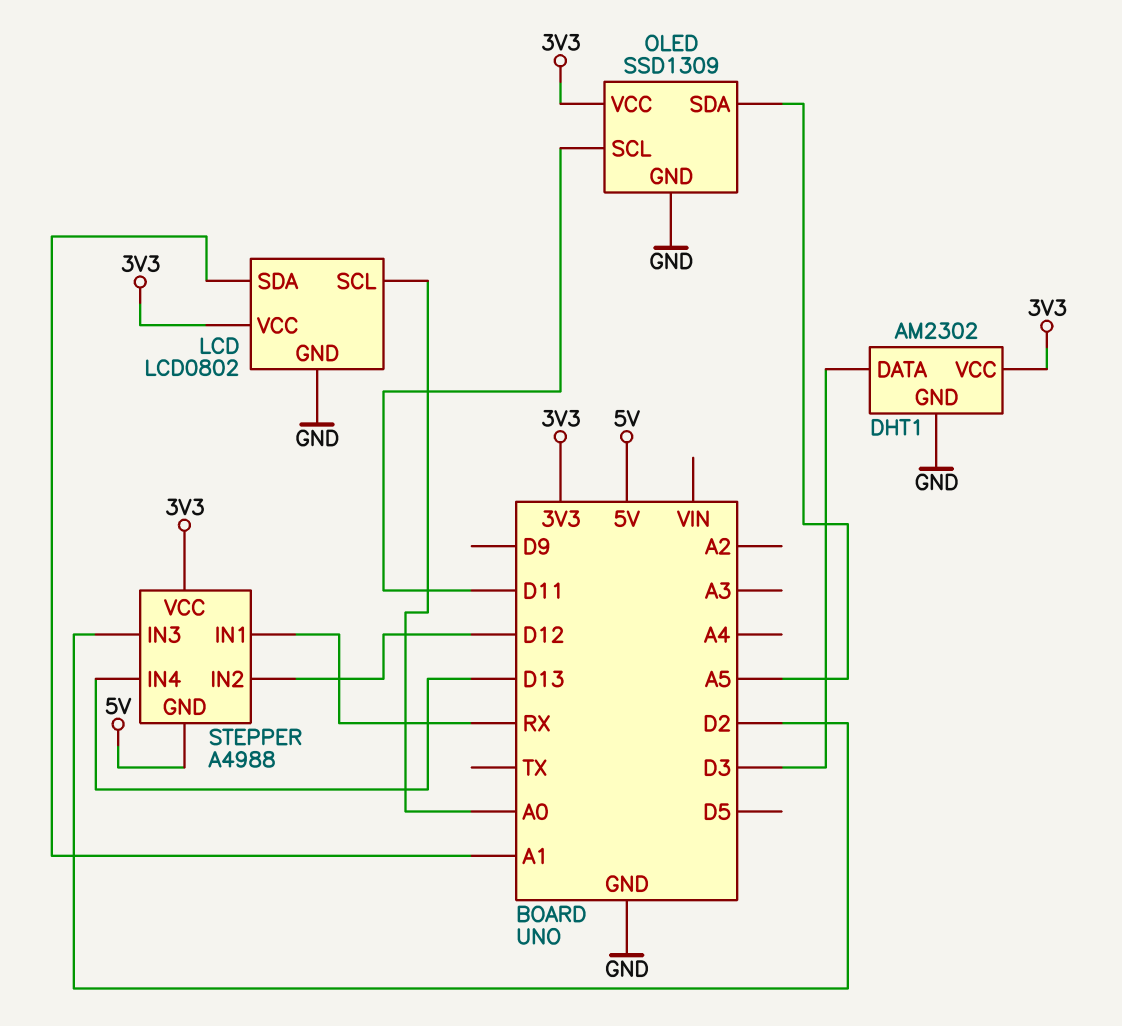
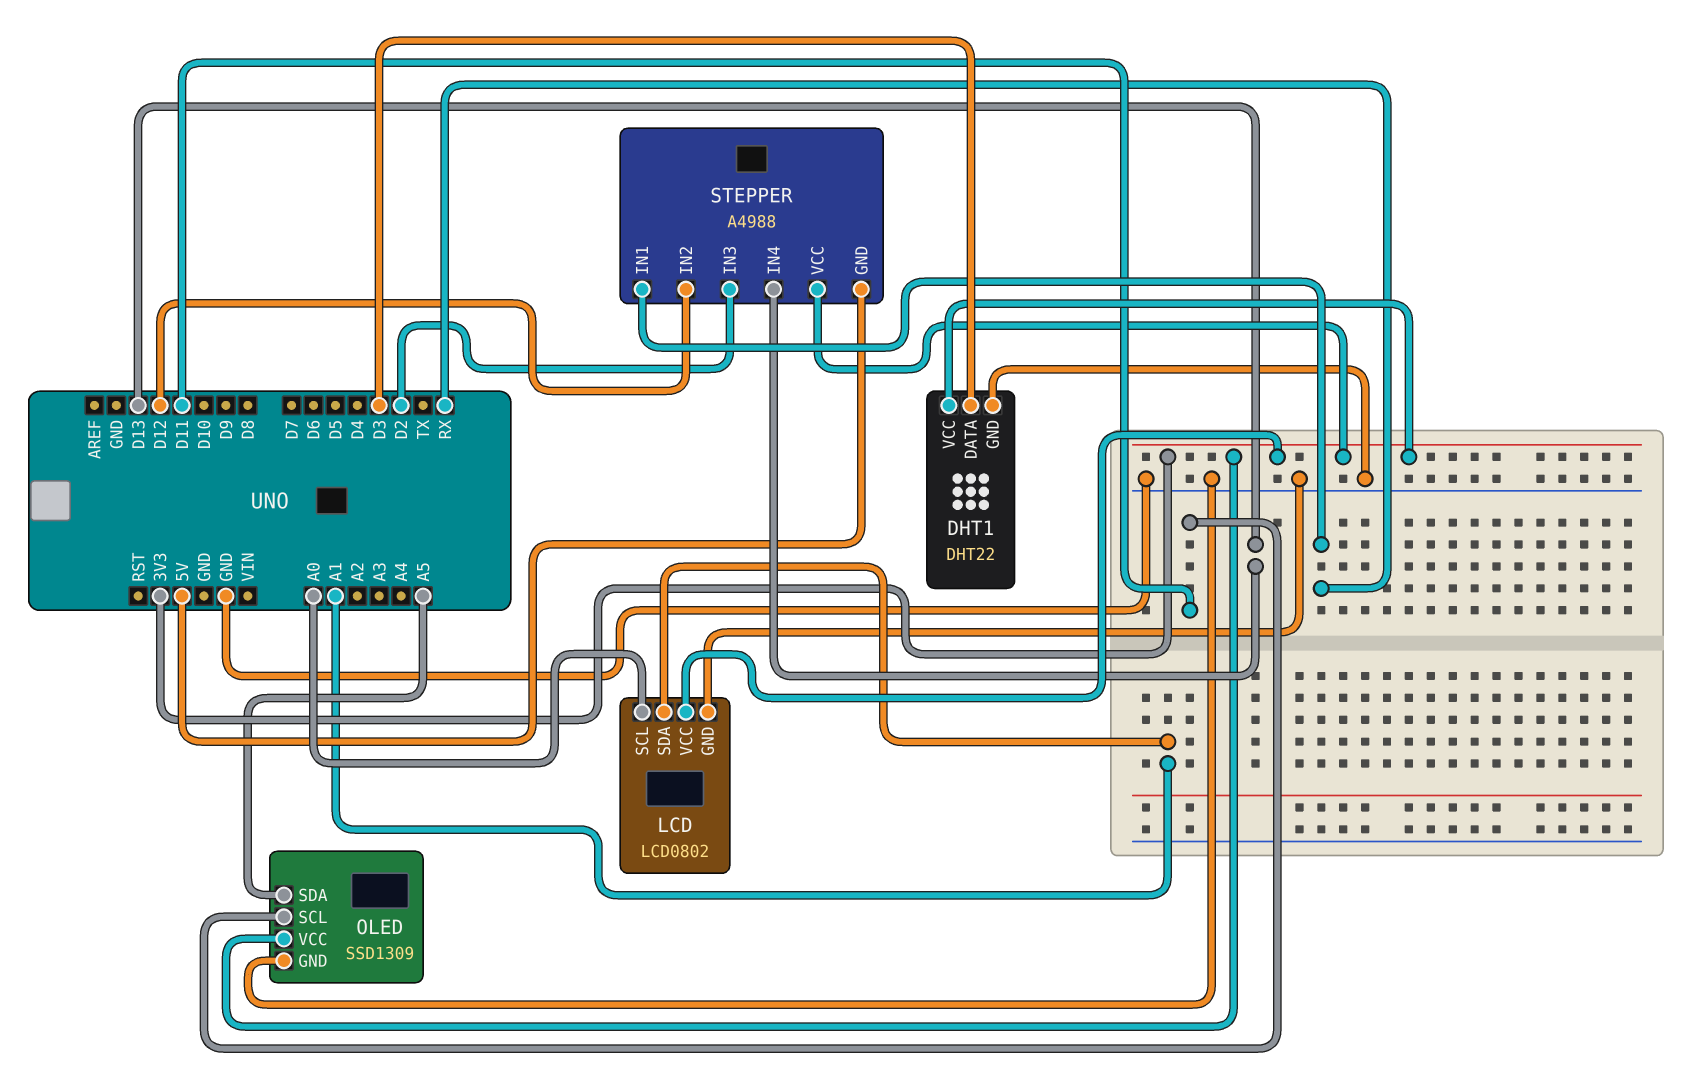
DHT1: AM2302 -> DHT22

